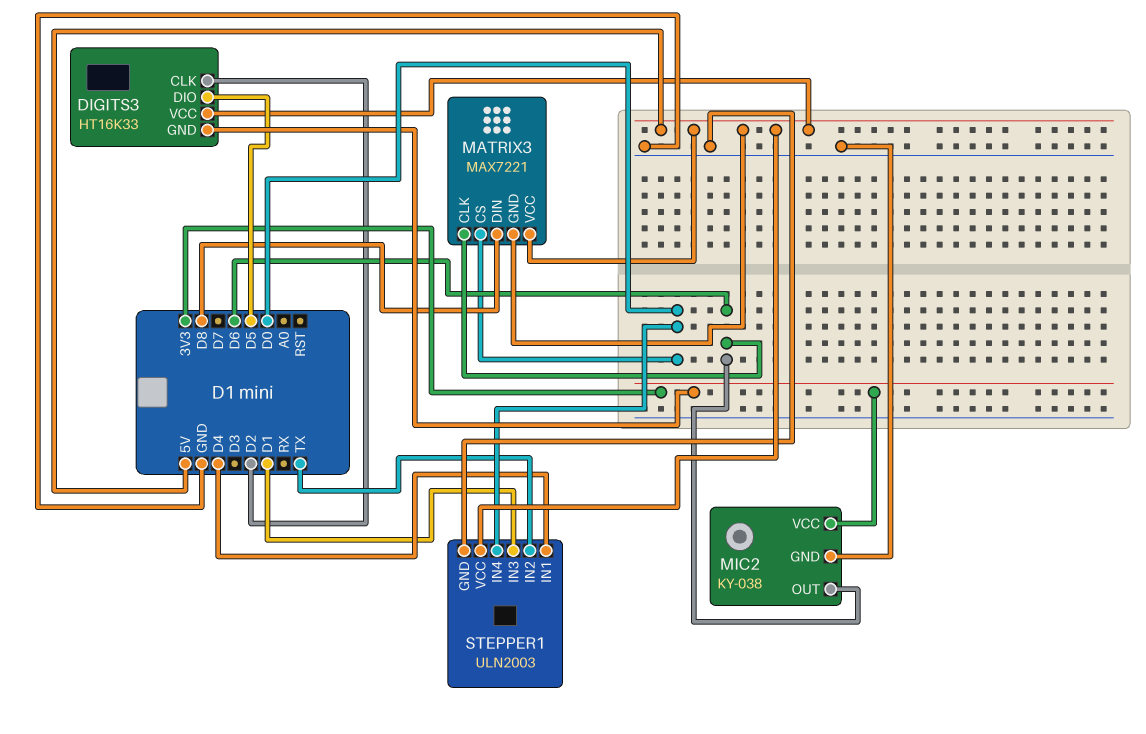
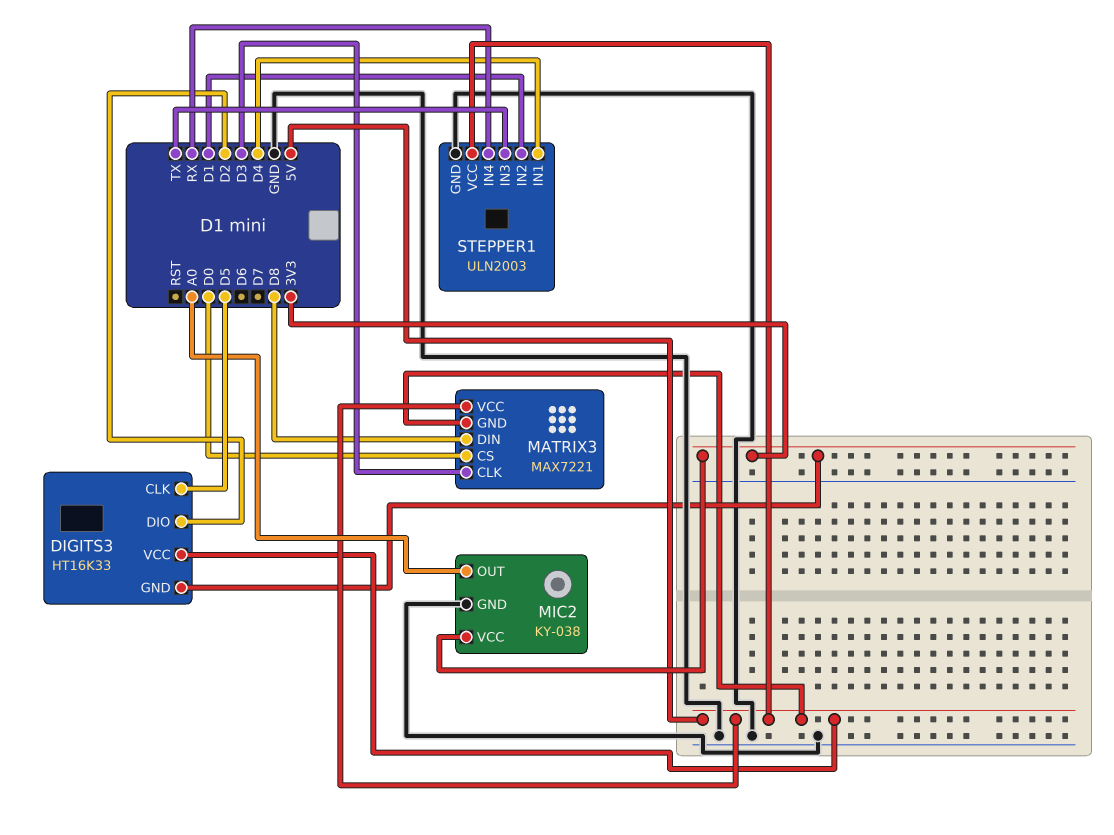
DIGITS3 pin CLK: D2 -> D5
DIGITS3 pin DIO: D5 -> D2
MATRIX3 pin CLK: D6 -> D3
MIC2 pin OUT: D6 -> A0
STEPPER1 pin IN2: TX -> D1
STEPPER1 pin IN3: D1 -> TX
STEPPER1 pin IN4: D0 -> RX

